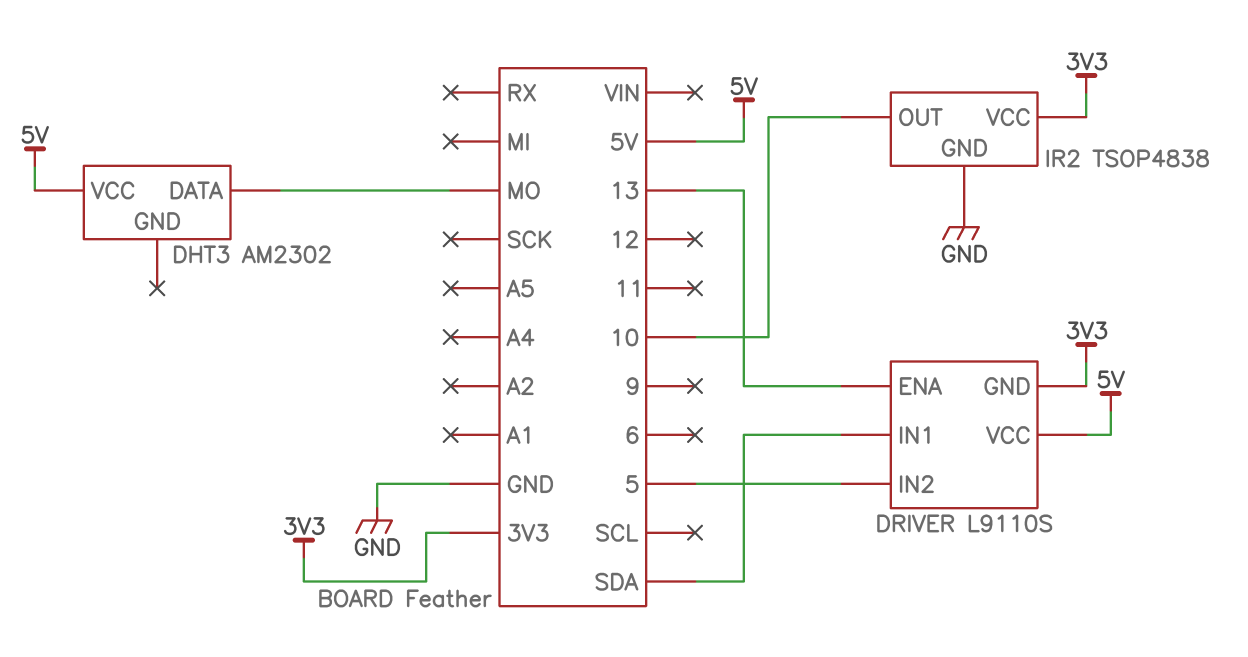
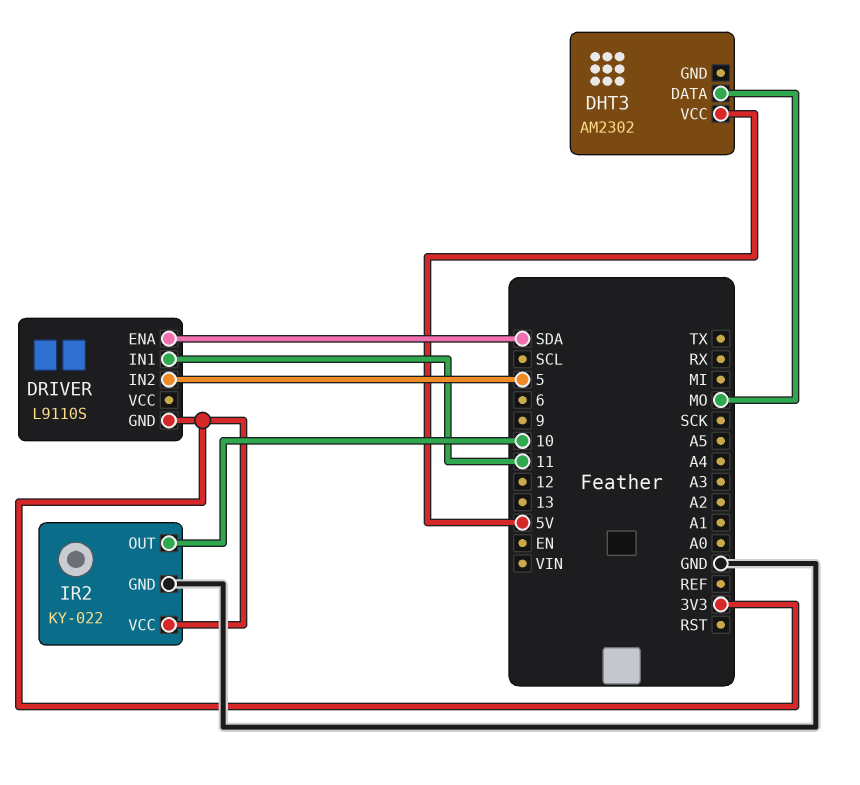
DRIVER pin ENA: 13 -> SDA
DRIVER pin IN1: SDA -> 11
DRIVER pin VCC: 5V -> none
IR2: TSOP4838 -> KY-022

